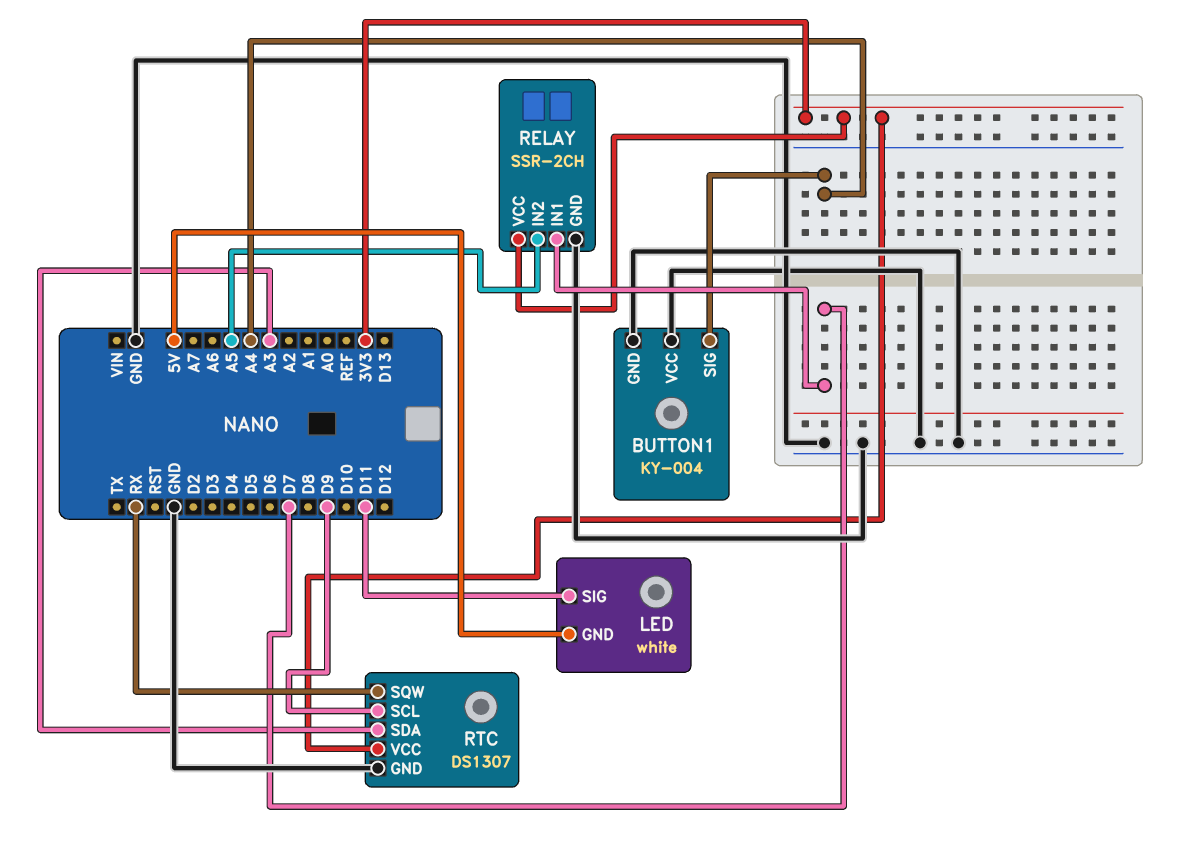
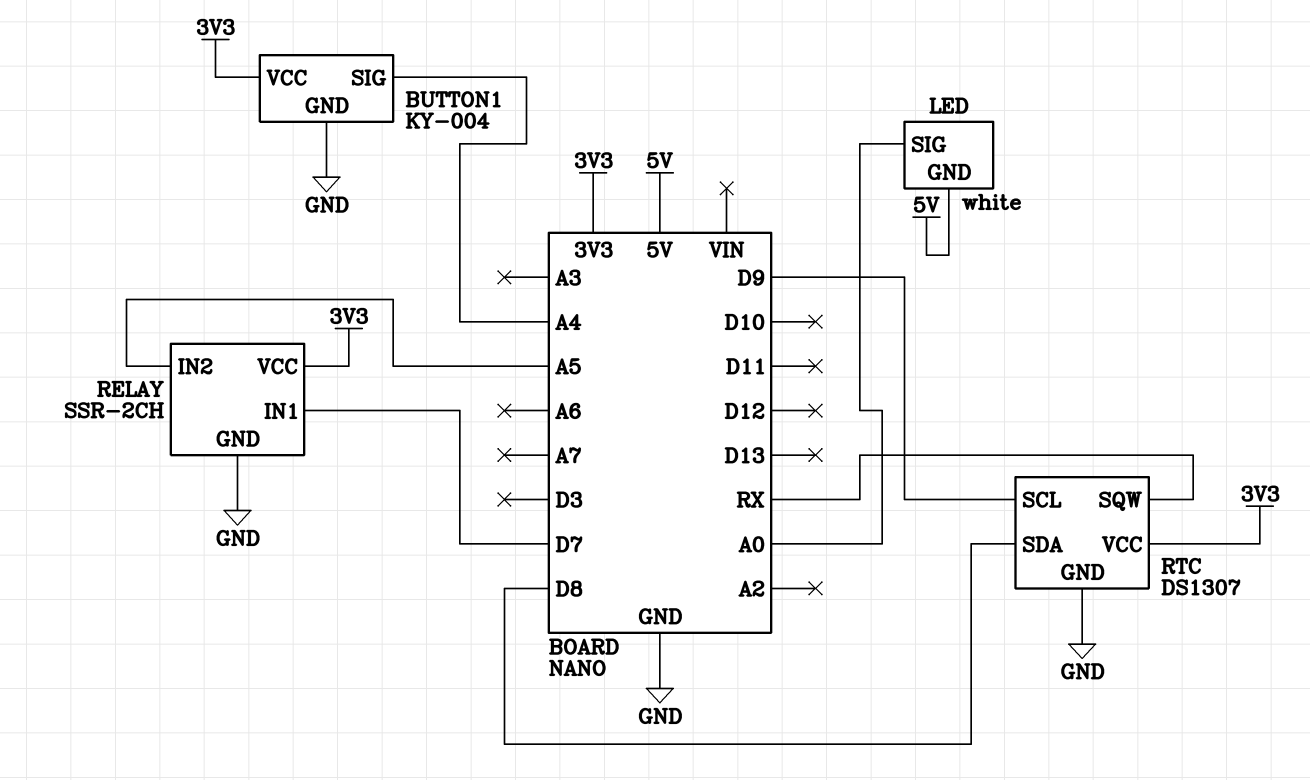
BUTTON1 pin VCC: GND -> 3V3
LED pin SIG: D11 -> A0
RTC pin SDA: A3 -> D8

